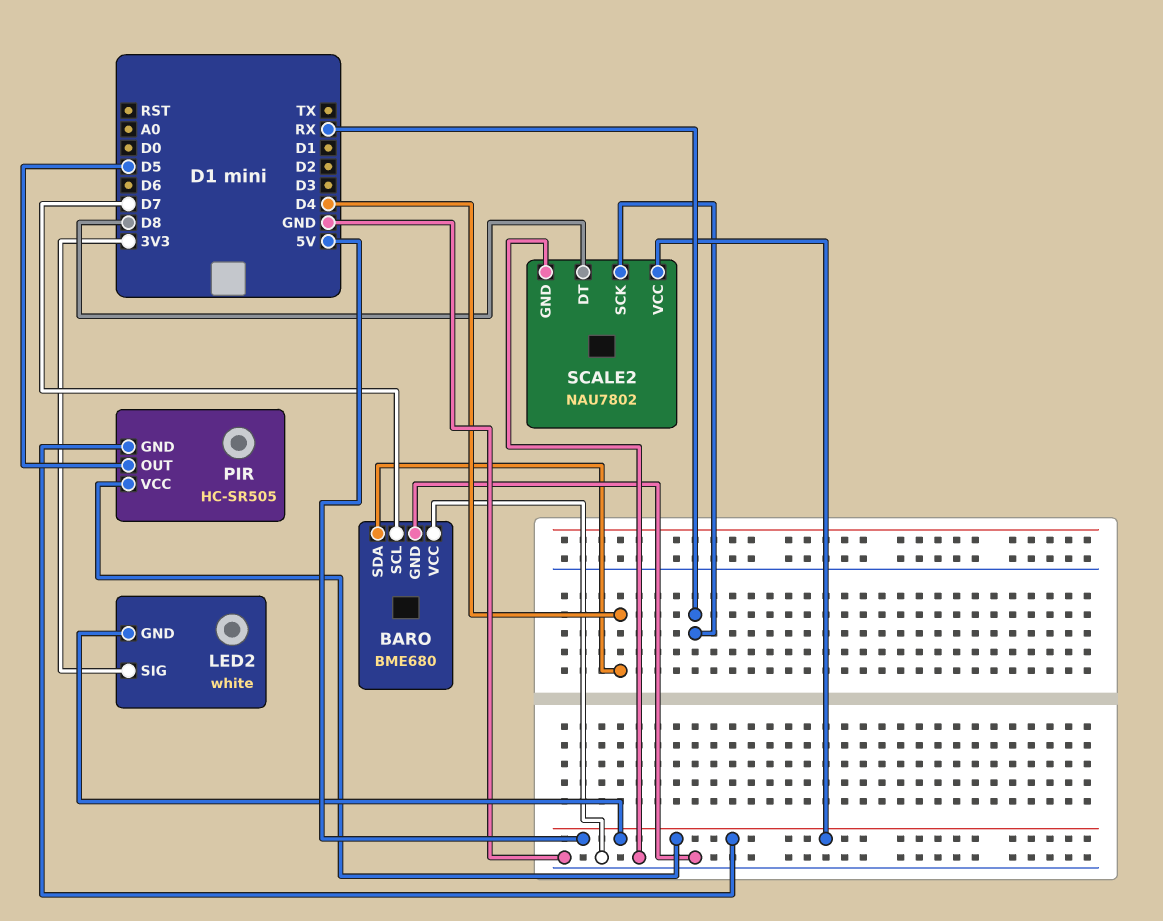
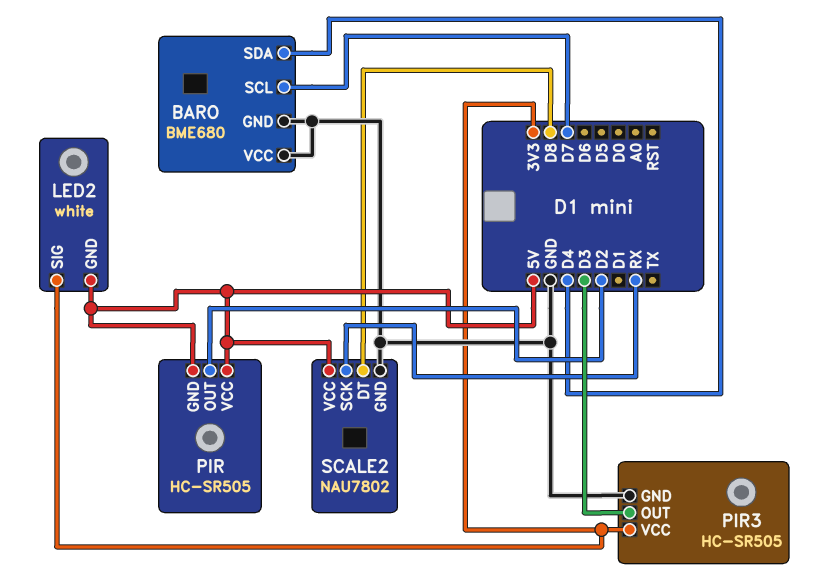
PIR pin OUT: D5 -> D2
PIR3: none -> HC-SR505
PIR3 pin GND: none -> GND
PIR3 pin OUT: none -> D3
PIR3 pin VCC: none -> 3V3

